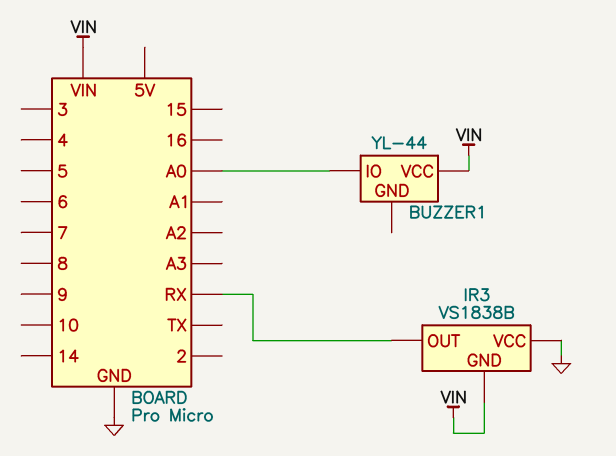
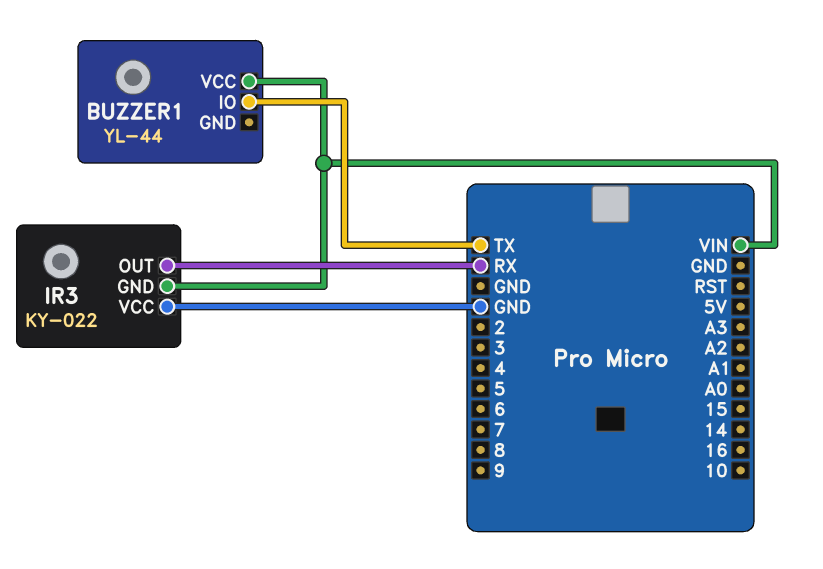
BUZZER1 pin IO: A0 -> TX
IR3: VS1838B -> KY-022

